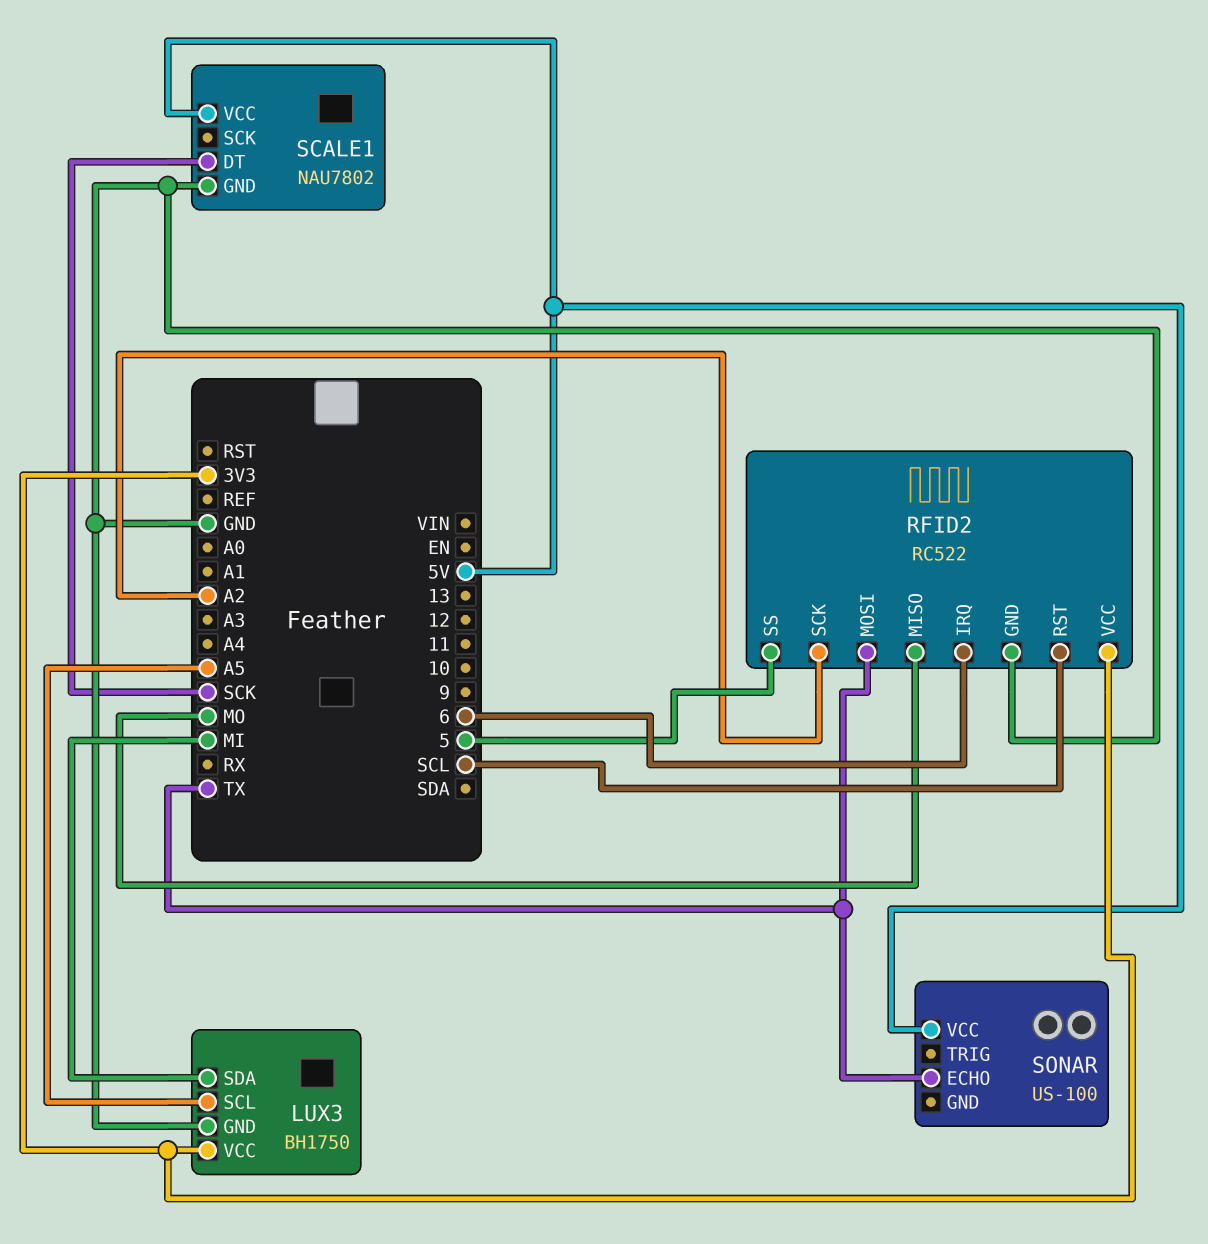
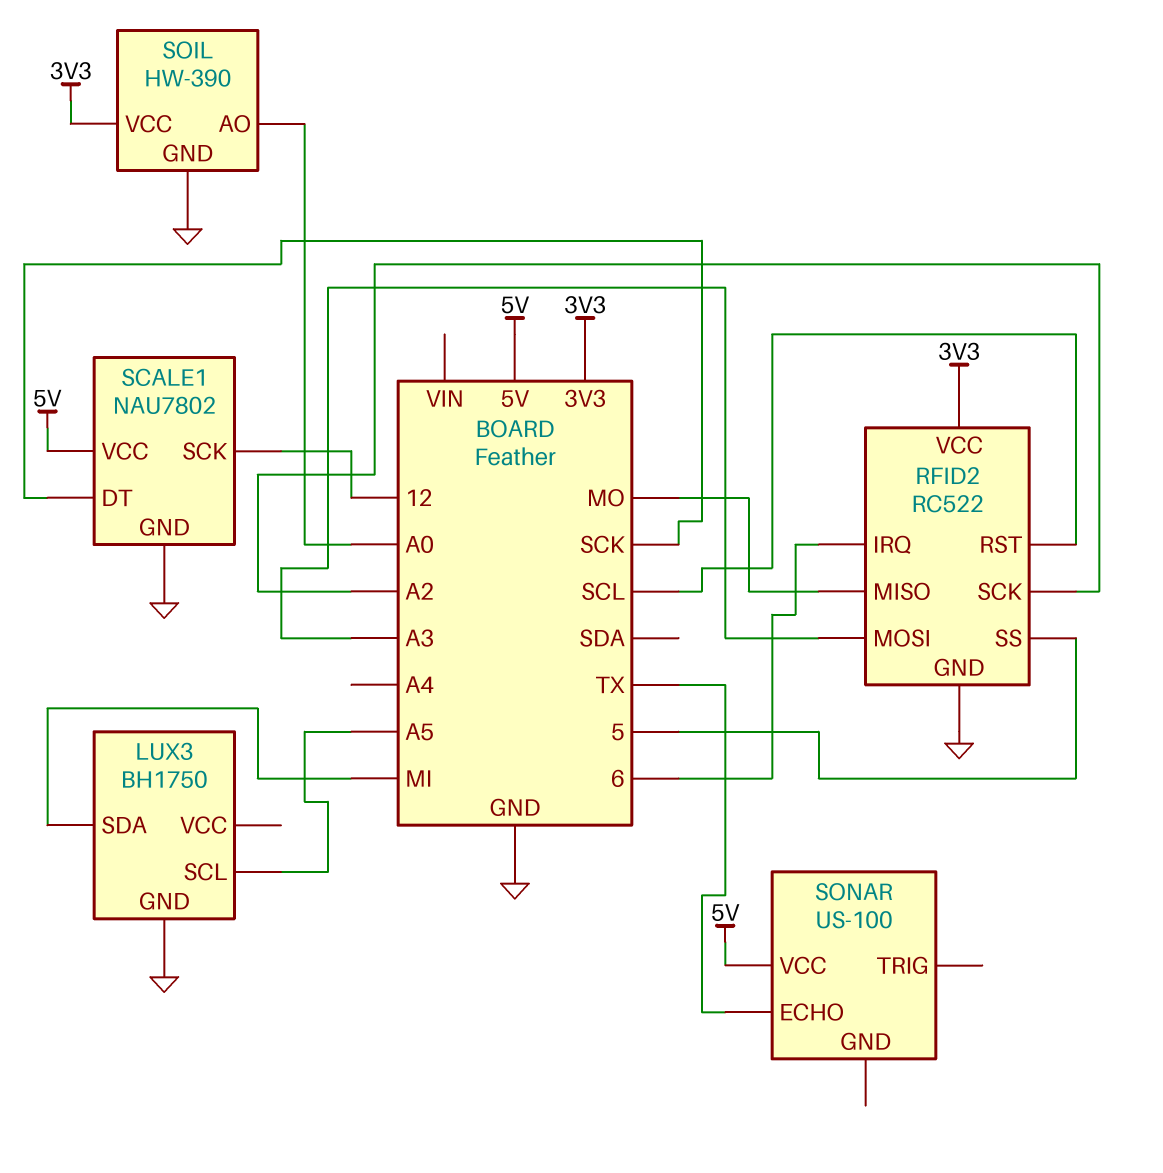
LUX3 pin VCC: 3V3 -> none
RFID2 pin MOSI: TX -> A3
SCALE1 pin SCK: none -> 12
SOIL: none -> HW-390
SOIL pin AO: none -> A0
SOIL pin GND: none -> GND
SOIL pin VCC: none -> 3V3

